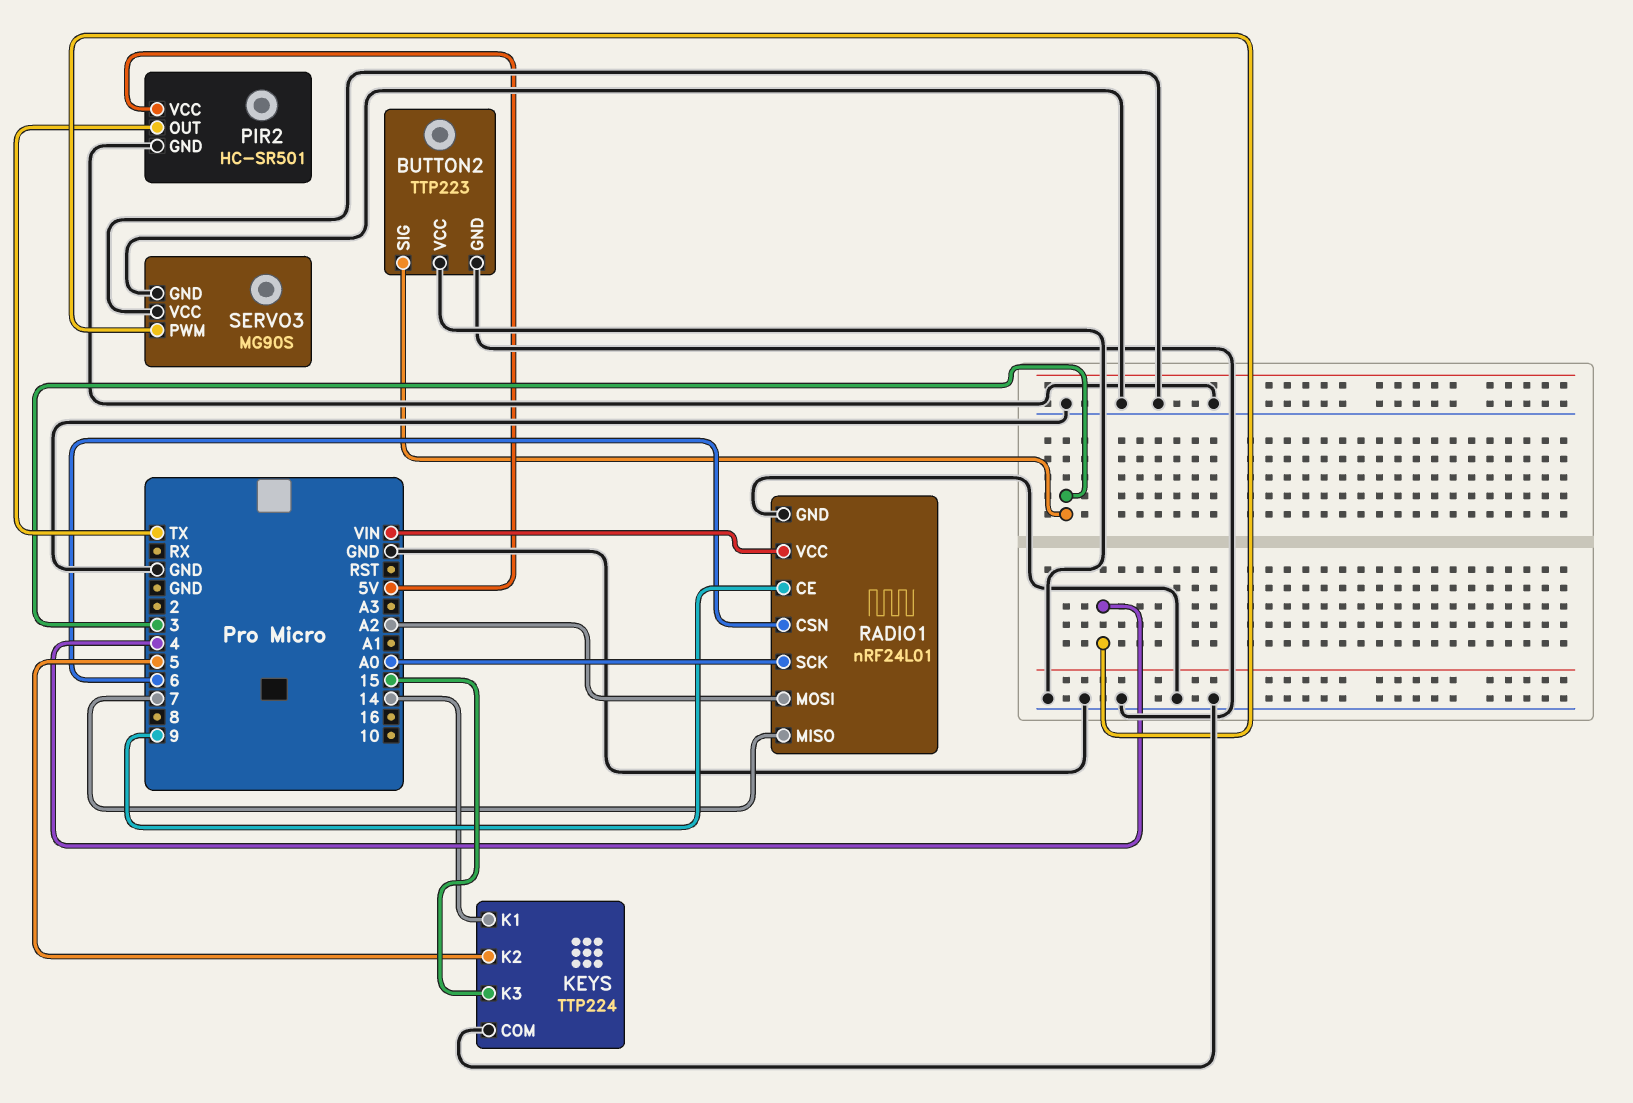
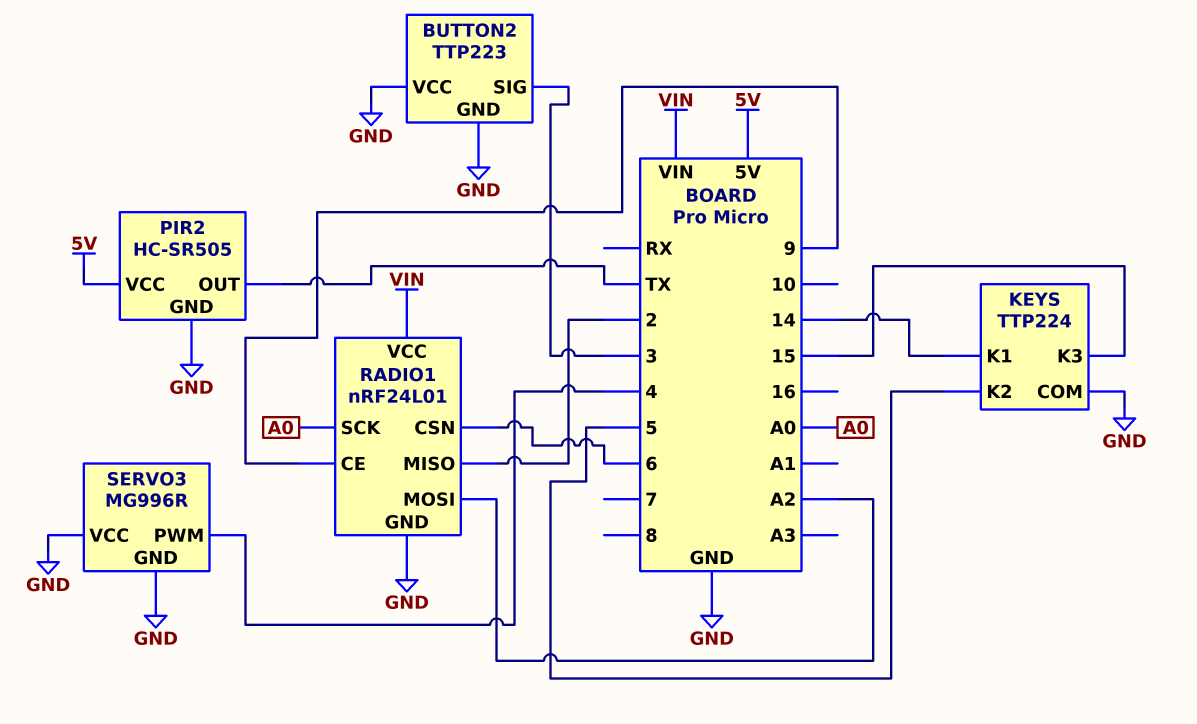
PIR2: HC-SR501 -> HC-SR505
RADIO1 pin MISO: 7 -> 2
SERVO3: MG90S -> MG996R

